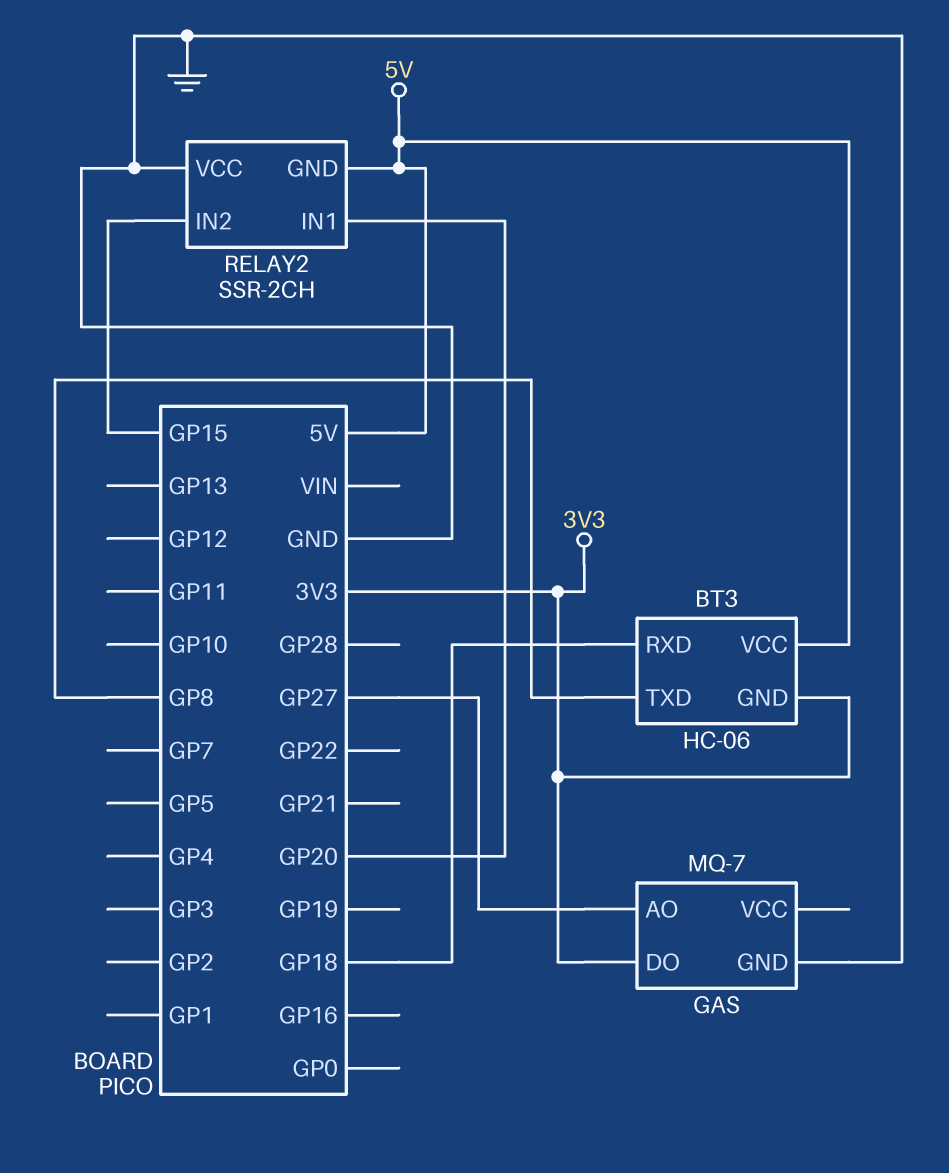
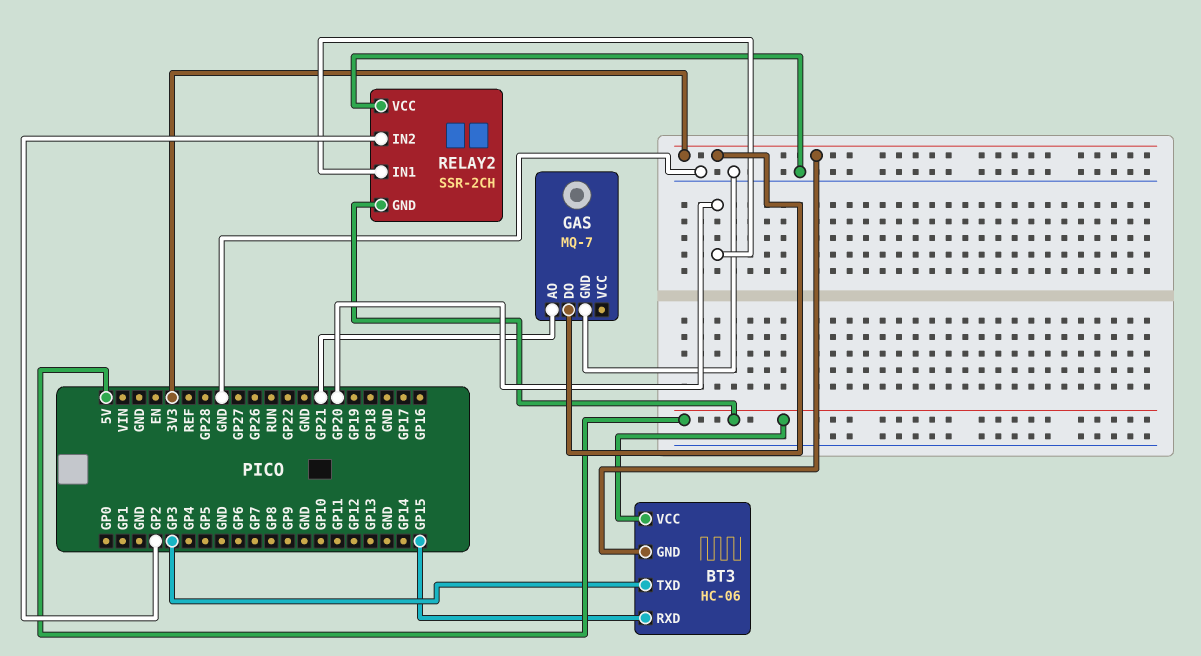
BT3 pin RXD: GP18 -> GP15
BT3 pin TXD: GP8 -> GP3
GAS pin AO: GP27 -> GP21
RELAY2 pin IN2: GP15 -> GP2

